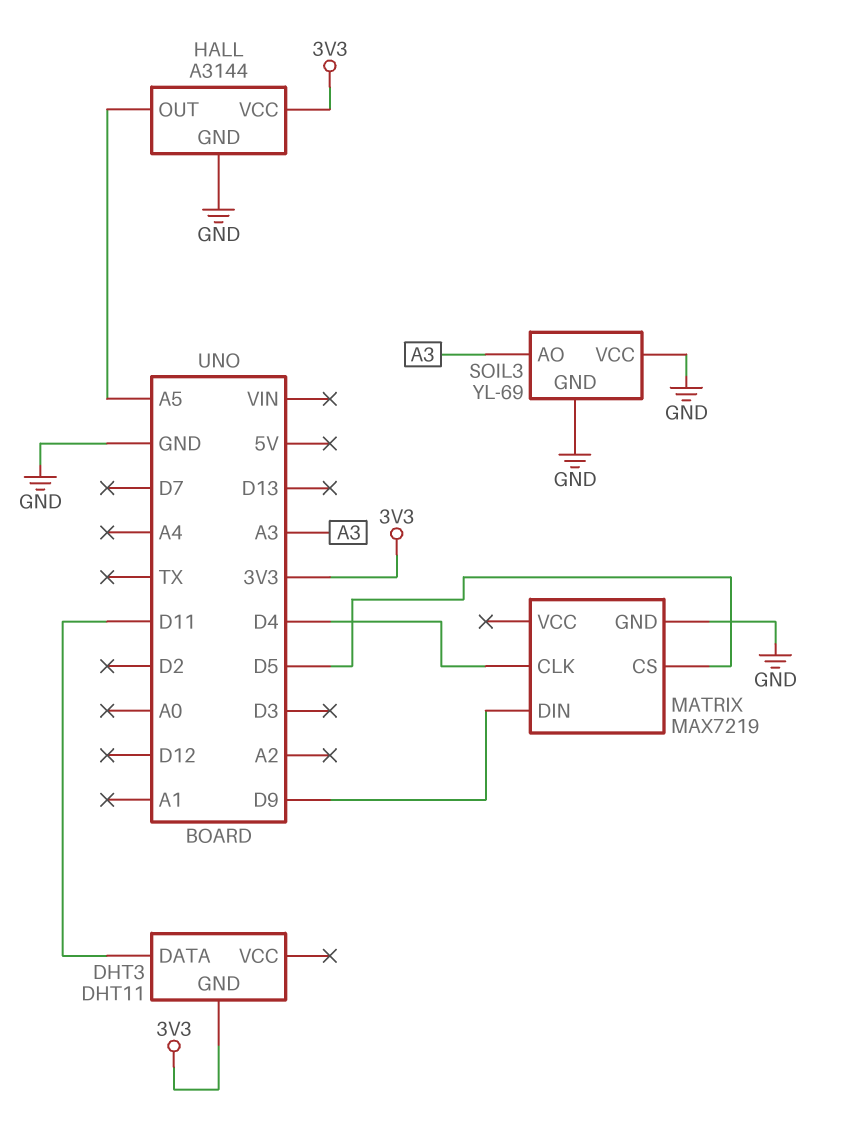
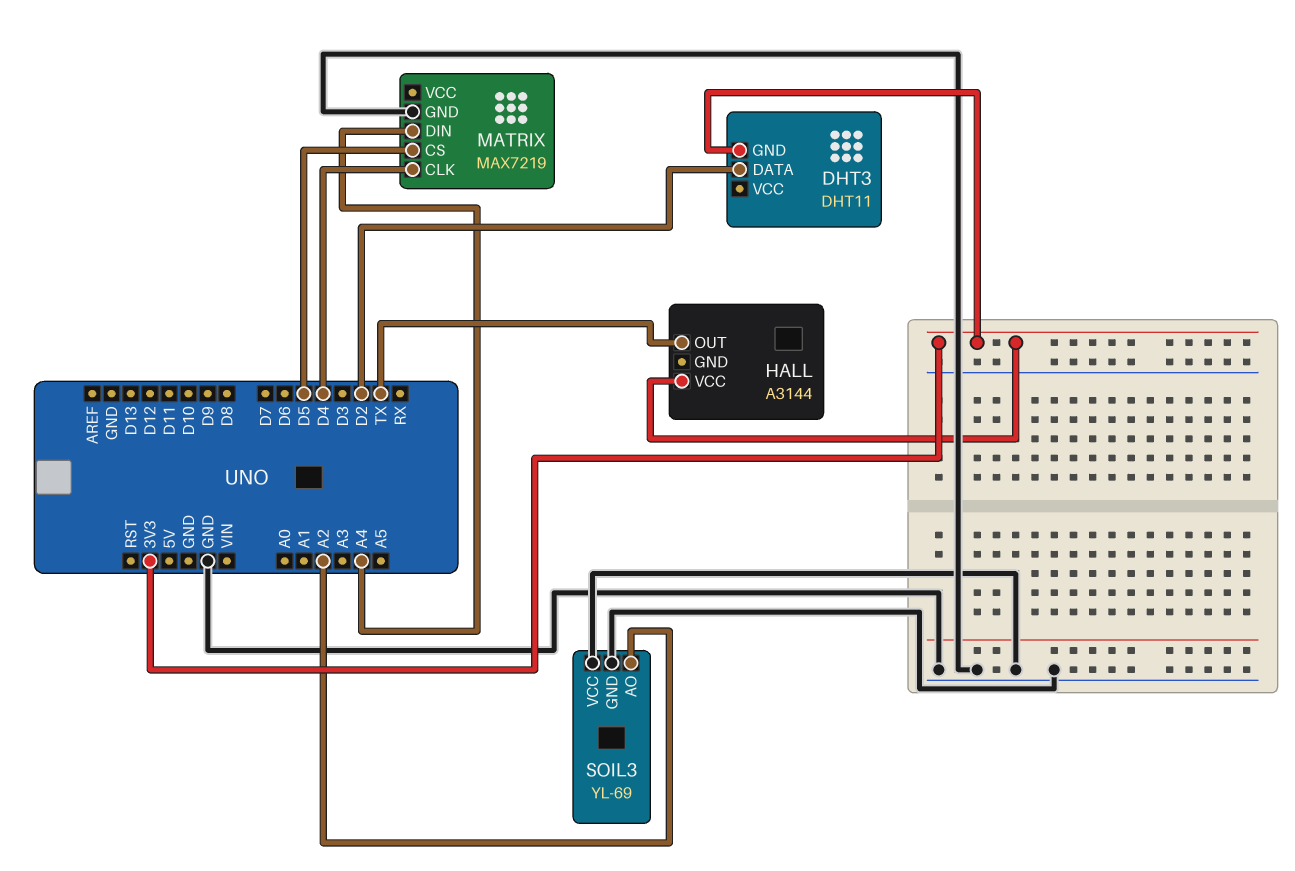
DHT3 pin DATA: D11 -> D2
HALL pin GND: GND -> none
HALL pin OUT: A5 -> TX
MATRIX pin DIN: D9 -> A4
SOIL3 pin AO: A3 -> A2

